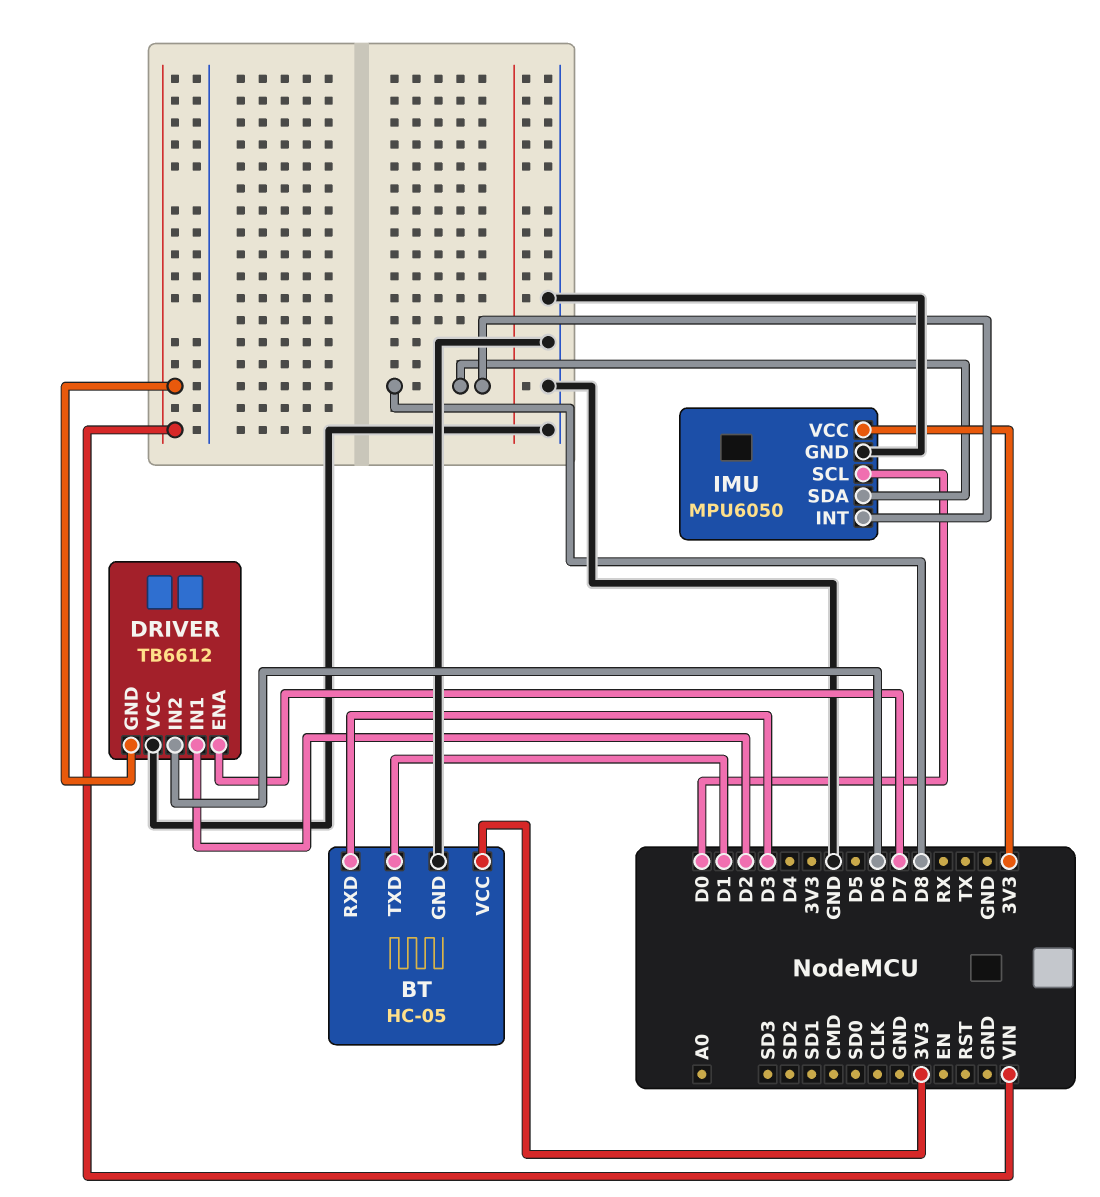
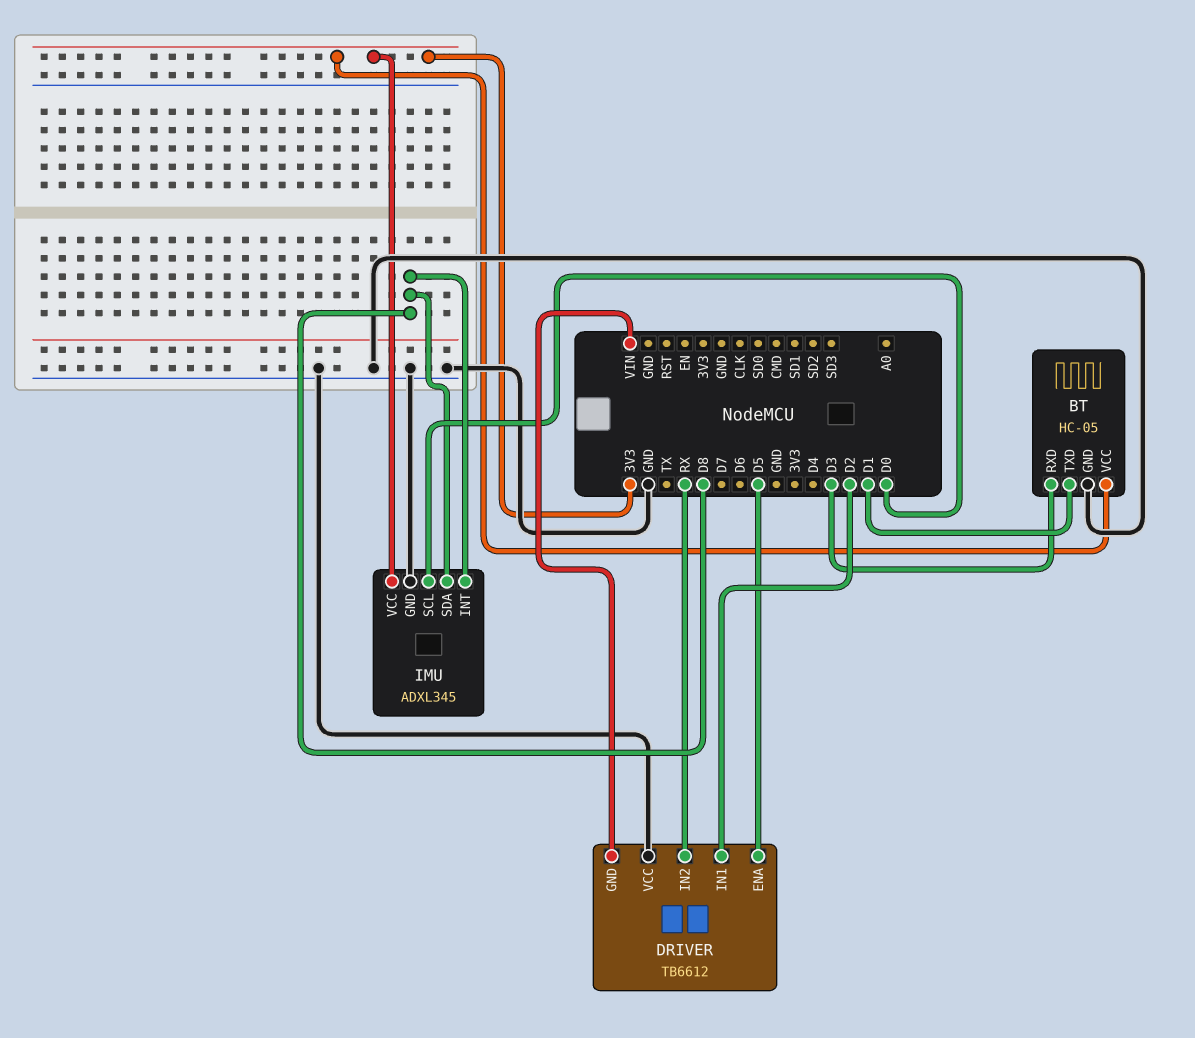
DRIVER pin ENA: D7 -> D5
DRIVER pin IN2: D6 -> RX
IMU: MPU6050 -> ADXL345

